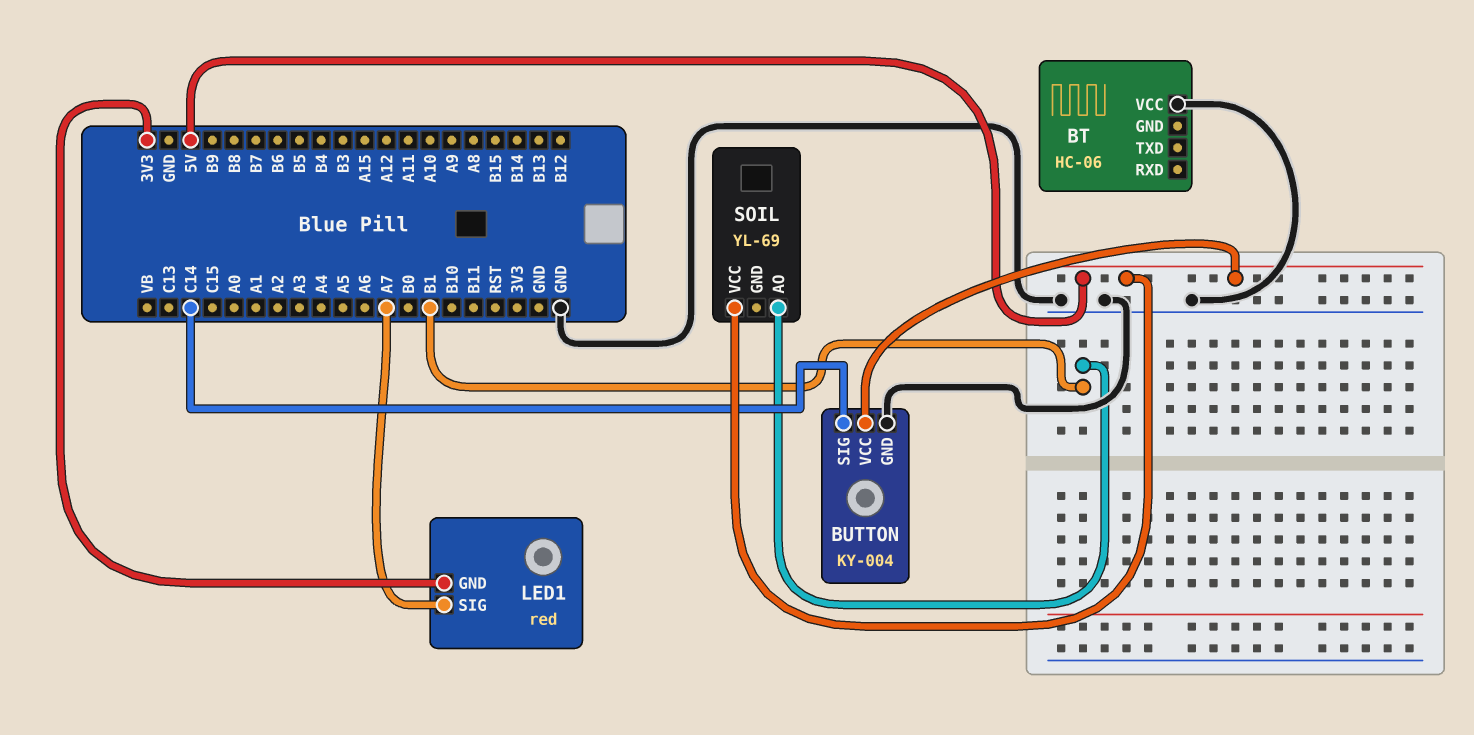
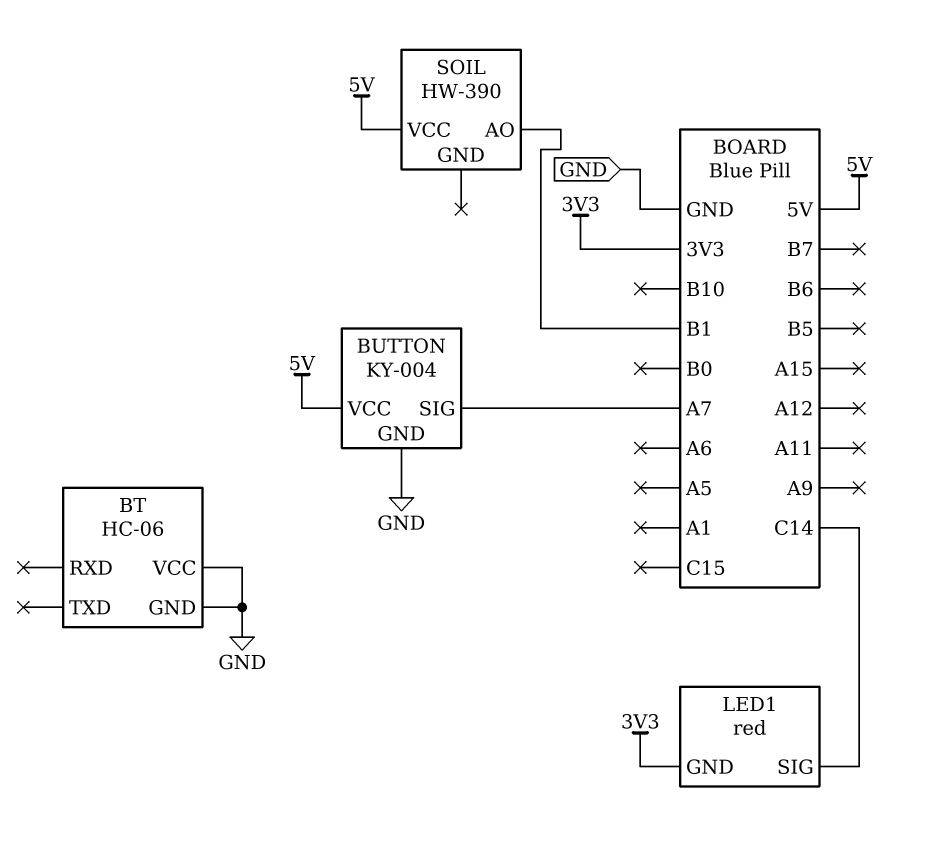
BT pin GND: none -> GND
BUTTON pin SIG: C14 -> A7
LED1 pin SIG: A7 -> C14
SOIL: YL-69 -> HW-390

